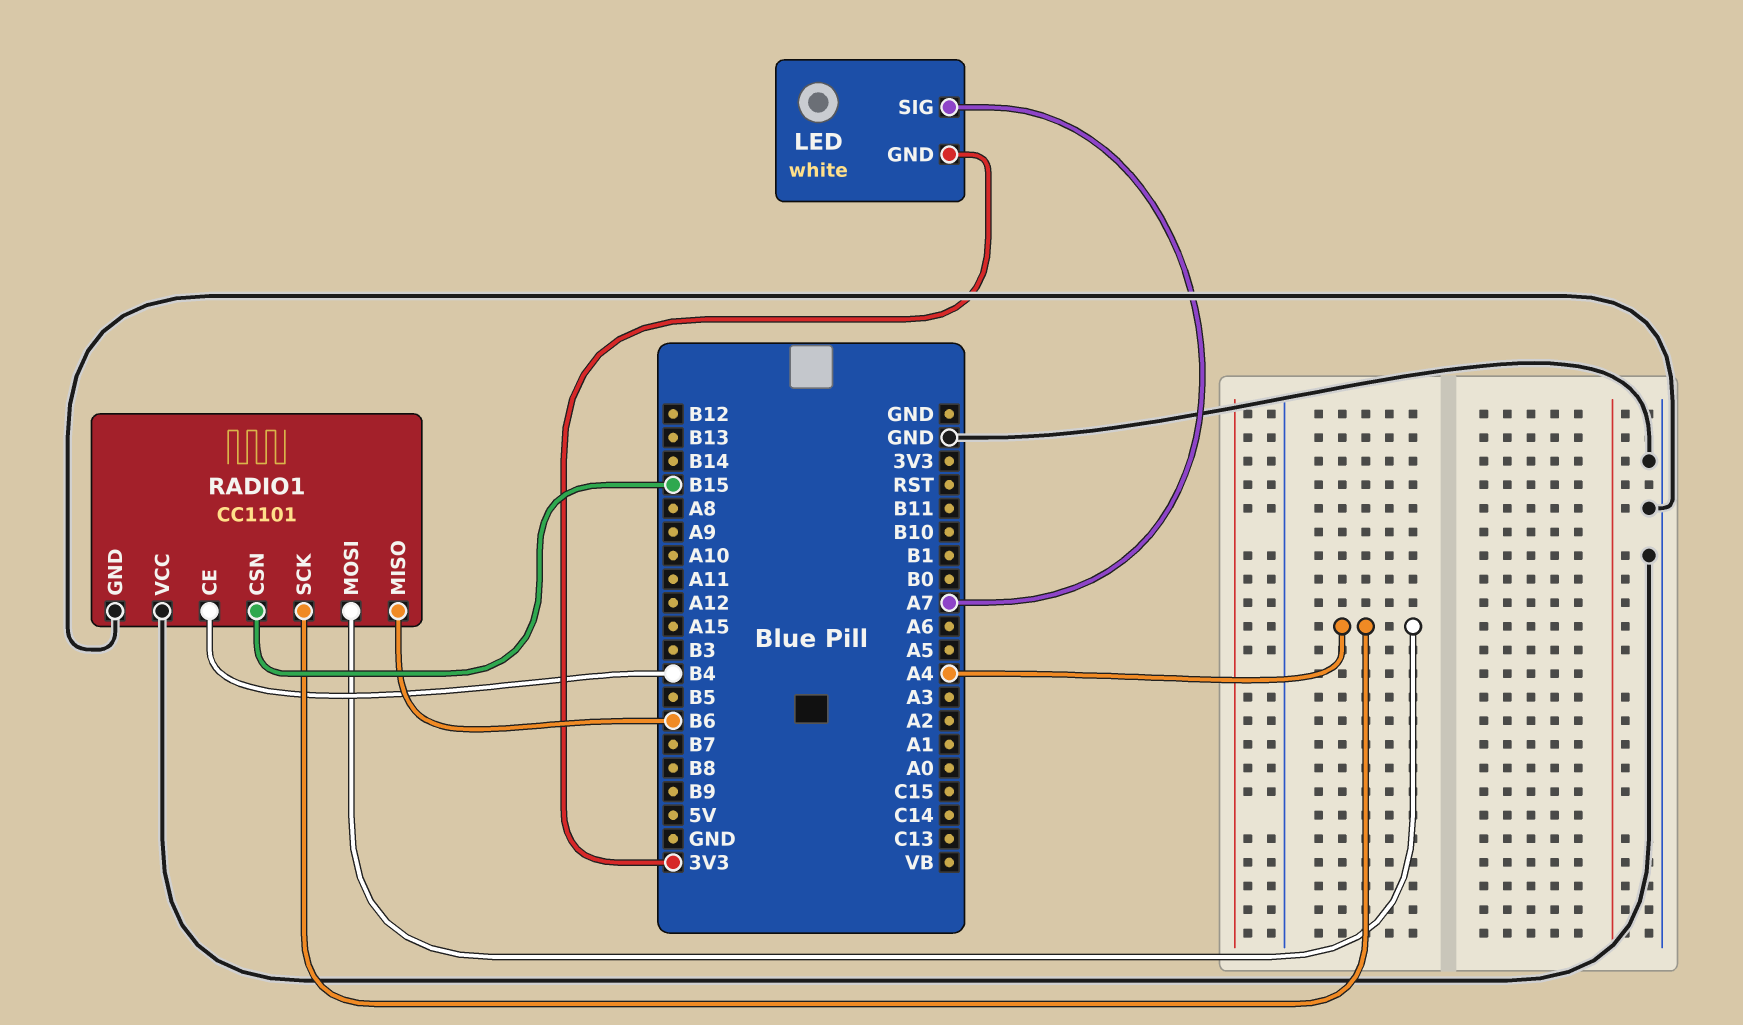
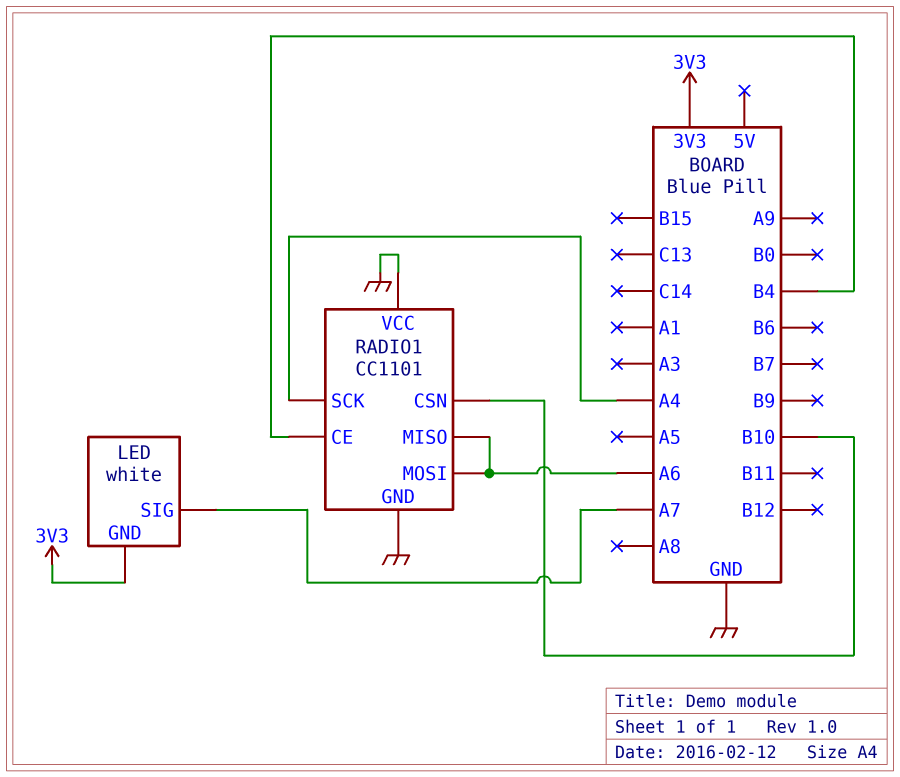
RADIO1 pin CSN: B15 -> B10
RADIO1 pin MISO: B6 -> A6
RADIO1 pin MOSI: A4 -> A6

